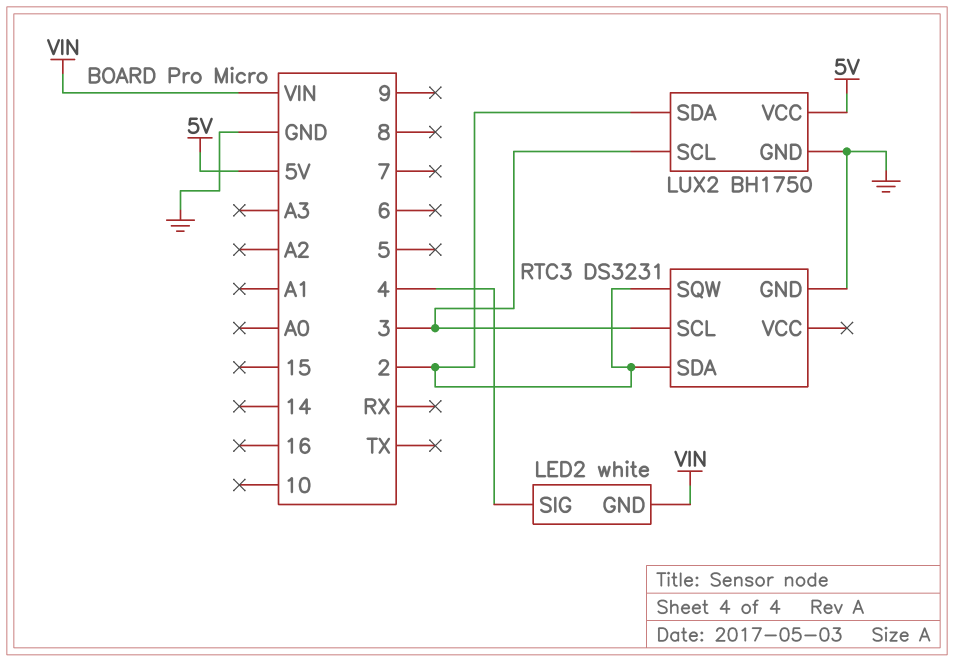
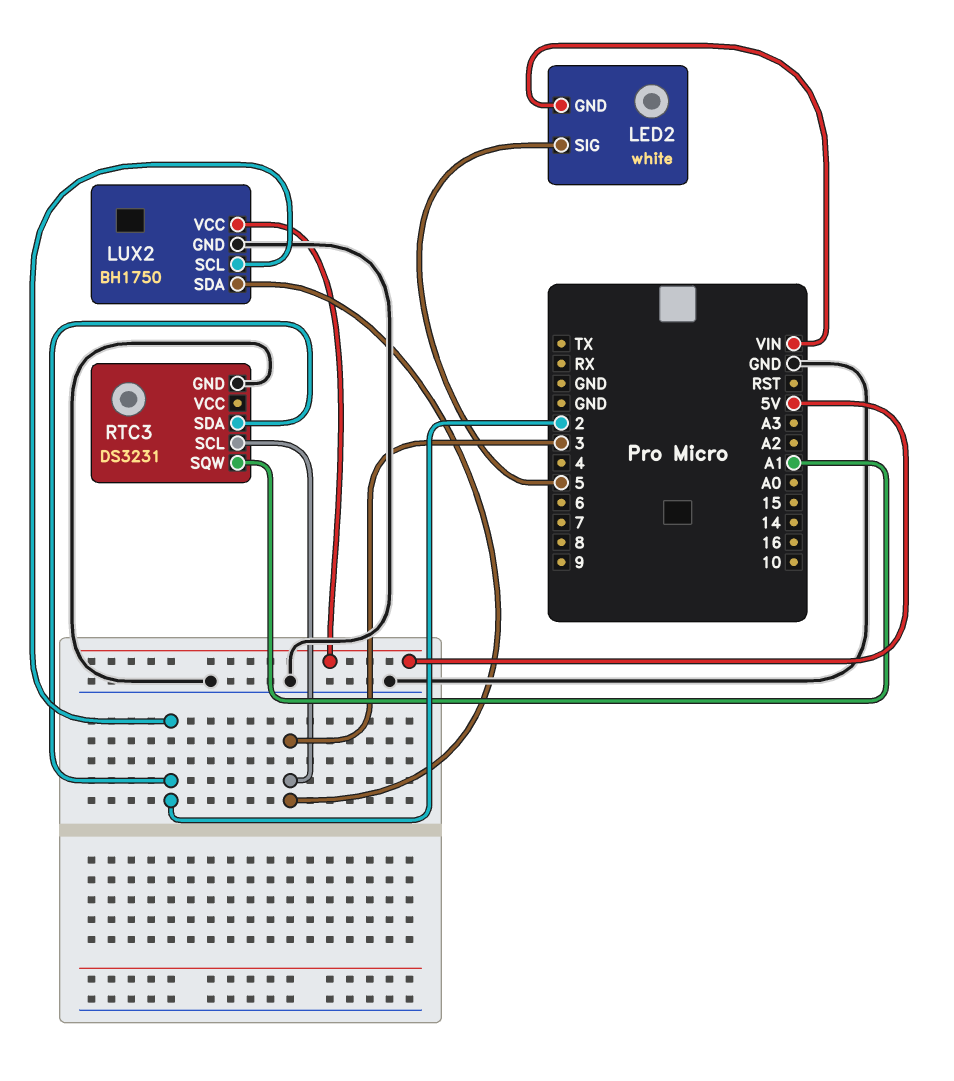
LED2 pin SIG: 4 -> 5
LUX2 pin SCL: 3 -> 2
LUX2 pin SDA: 2 -> 3
RTC3 pin SQW: 2 -> A1

